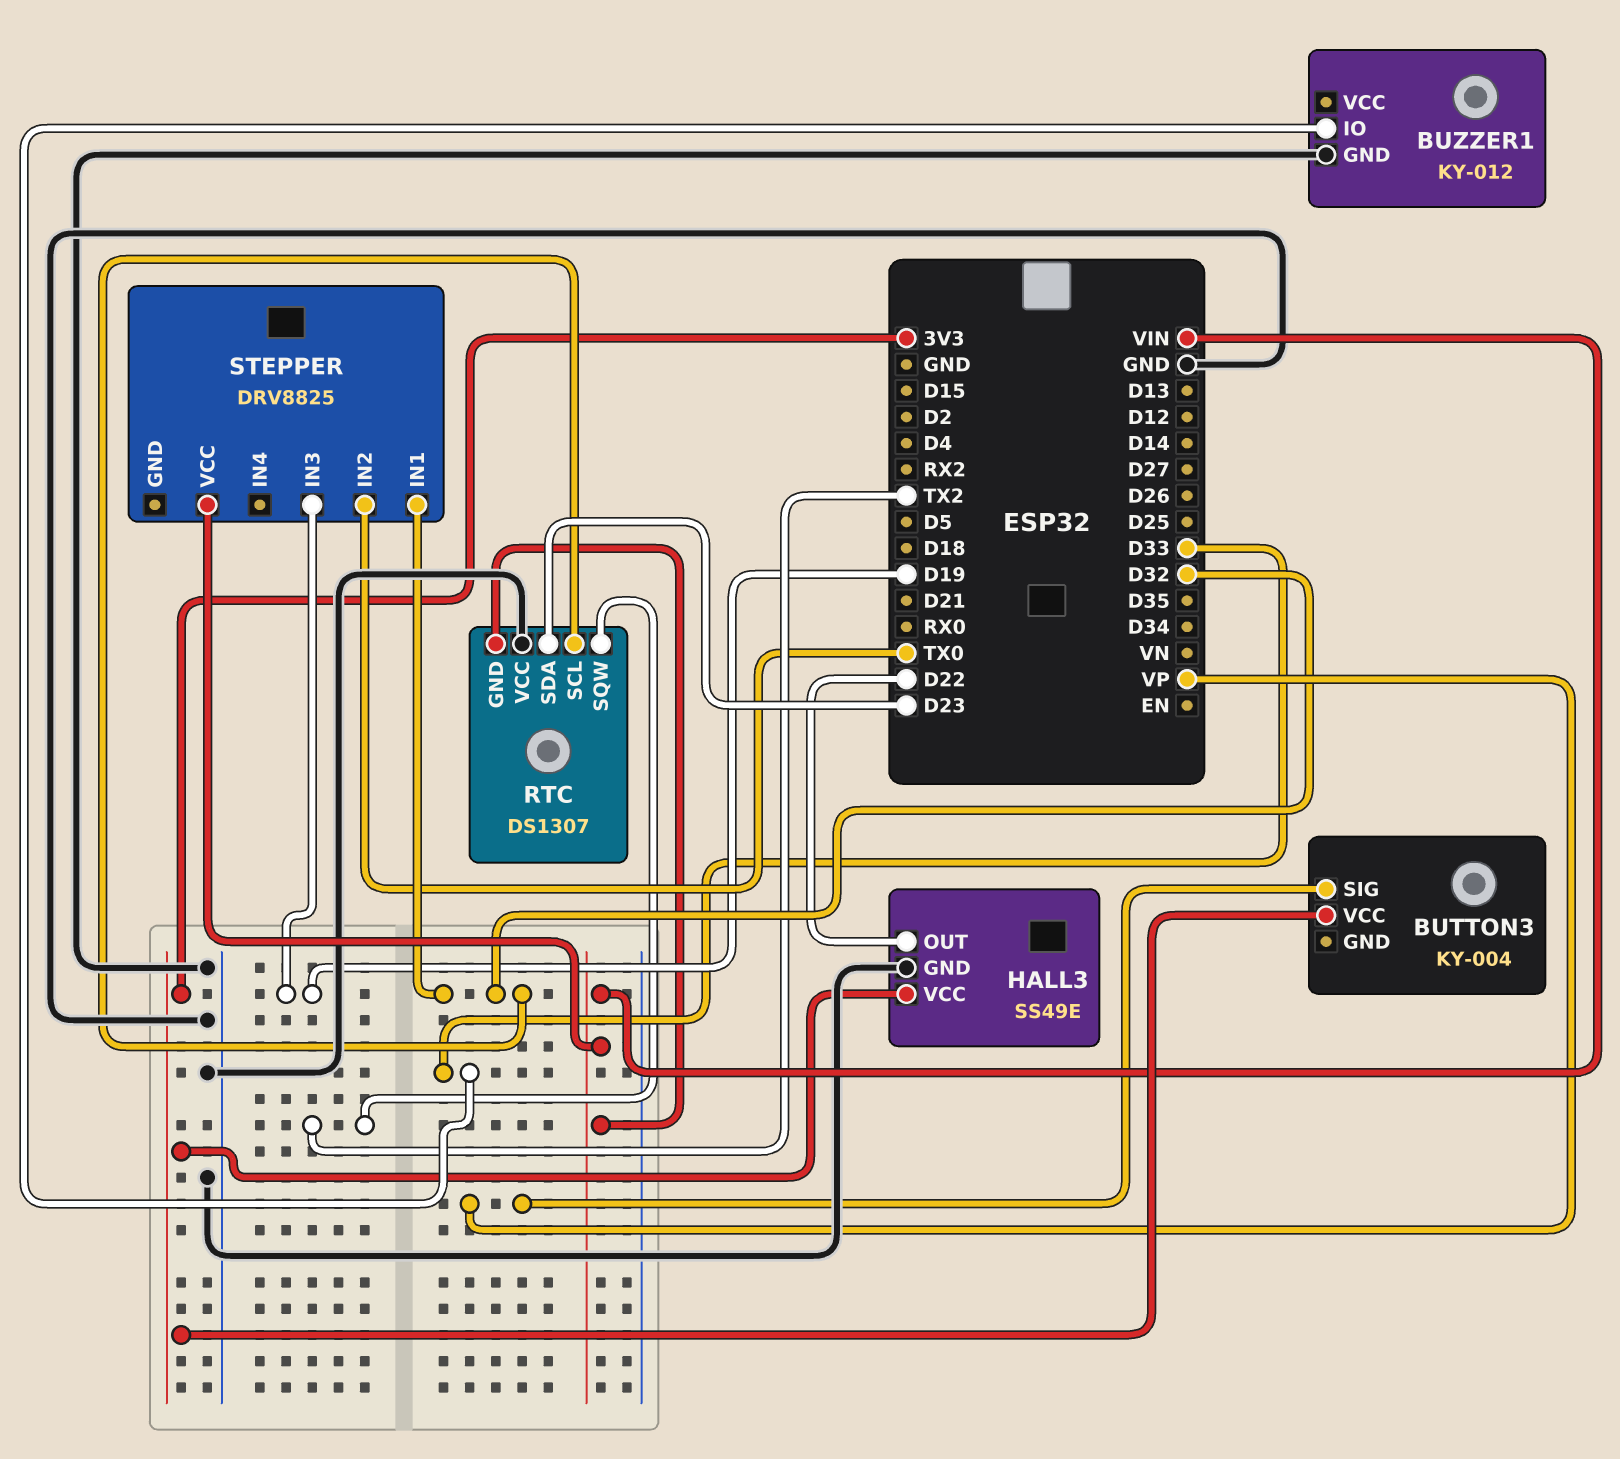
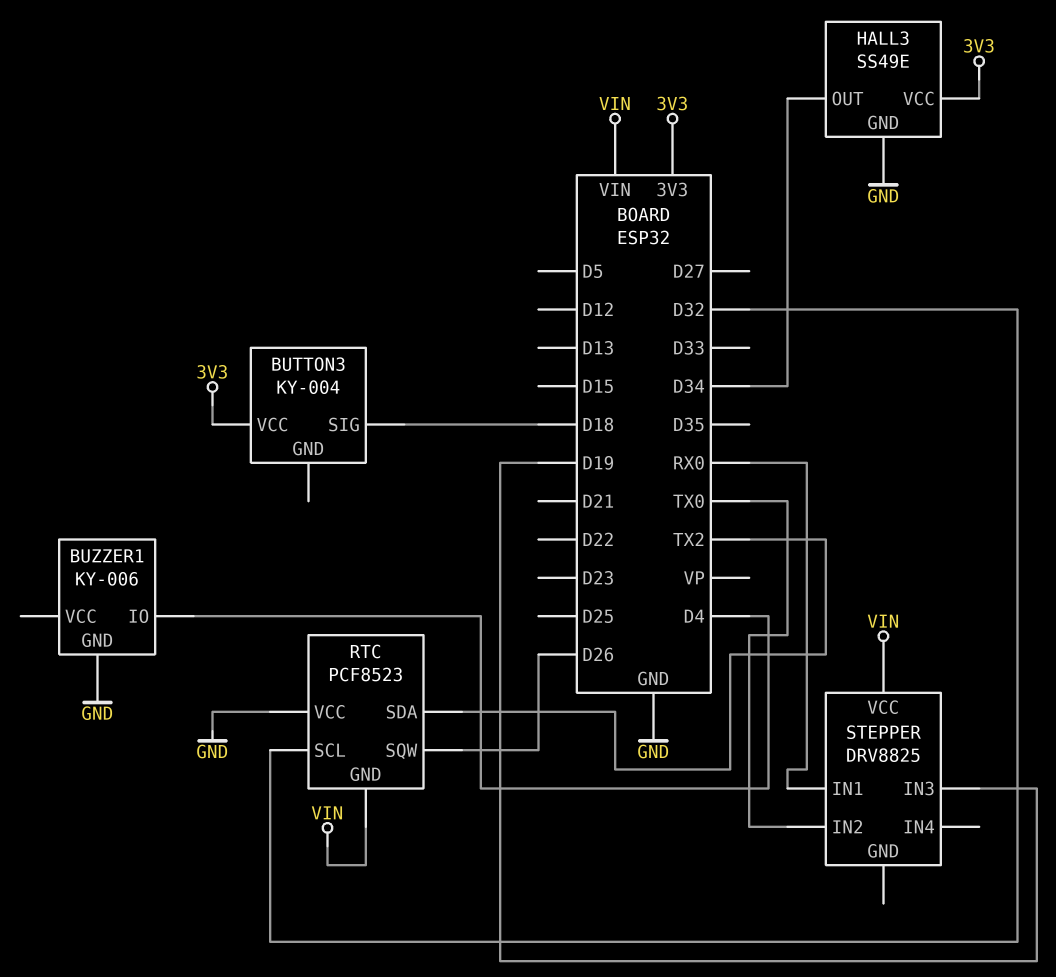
BUTTON3 pin SIG: VP -> D18
BUZZER1: KY-012 -> KY-006
BUZZER1 pin IO: D33 -> D4
HALL3 pin OUT: D22 -> D34
RTC: DS1307 -> PCF8523
RTC pin SDA: D23 -> TX2
RTC pin SQW: TX2 -> D26
STEPPER pin IN1: D32 -> RX0

